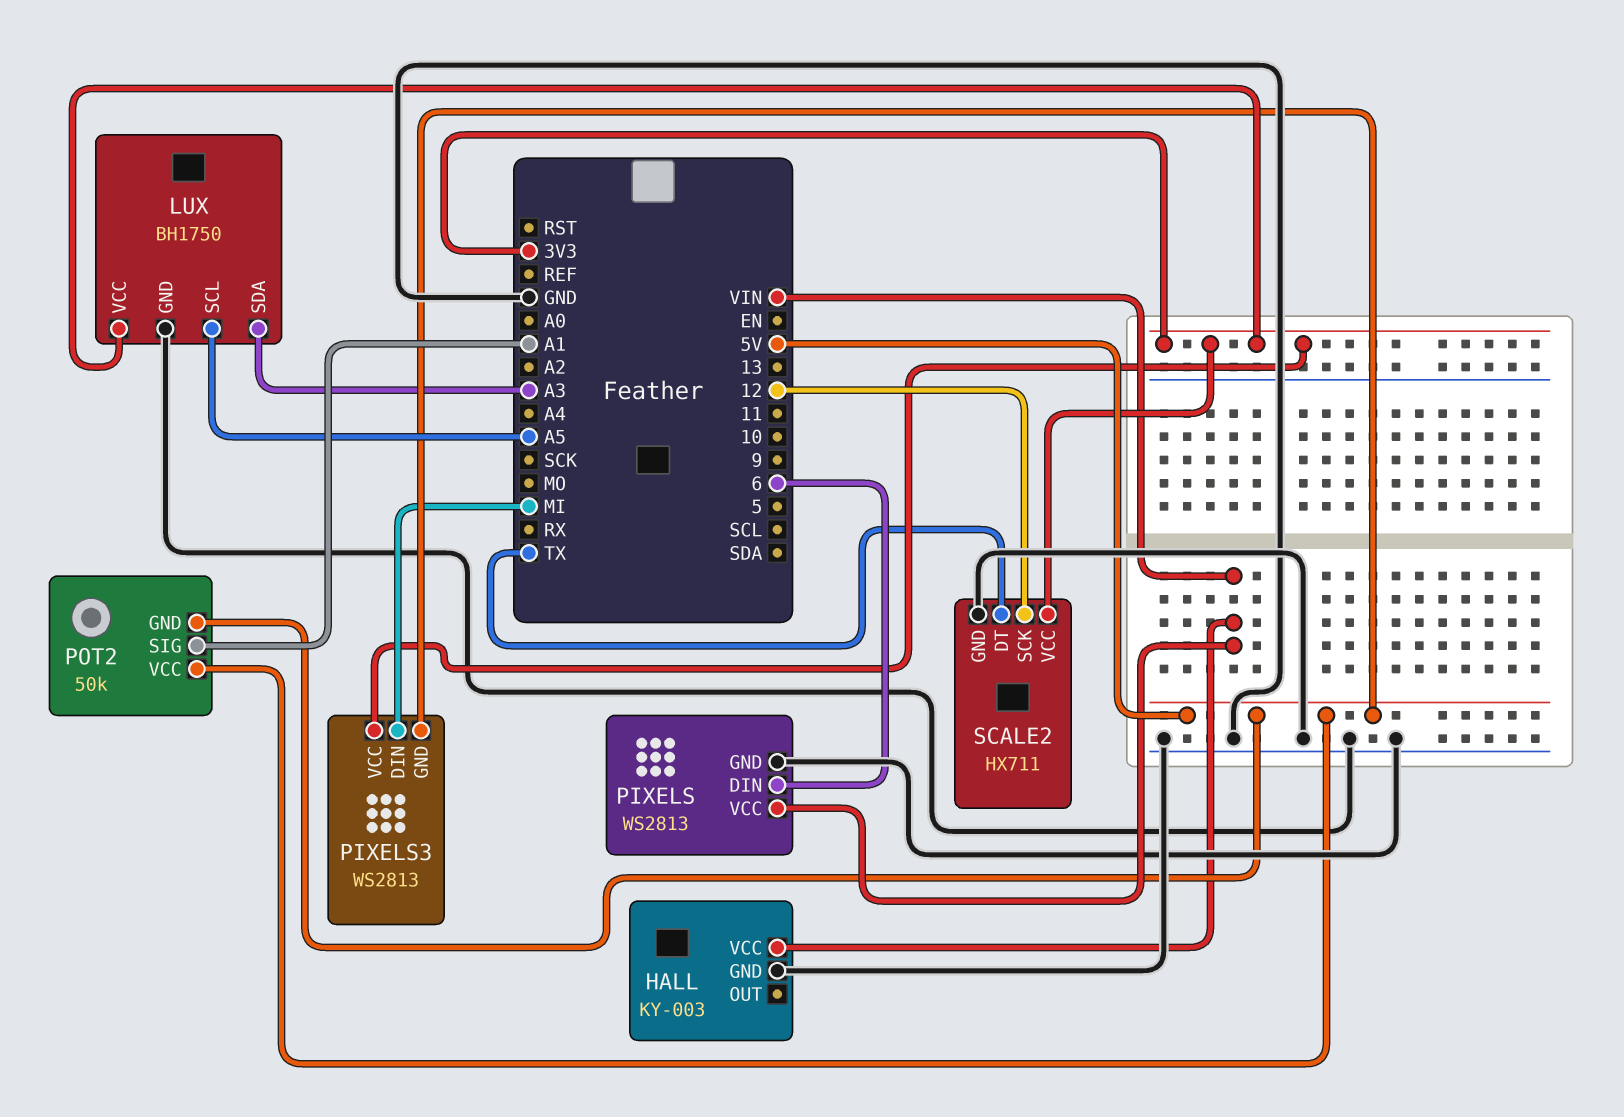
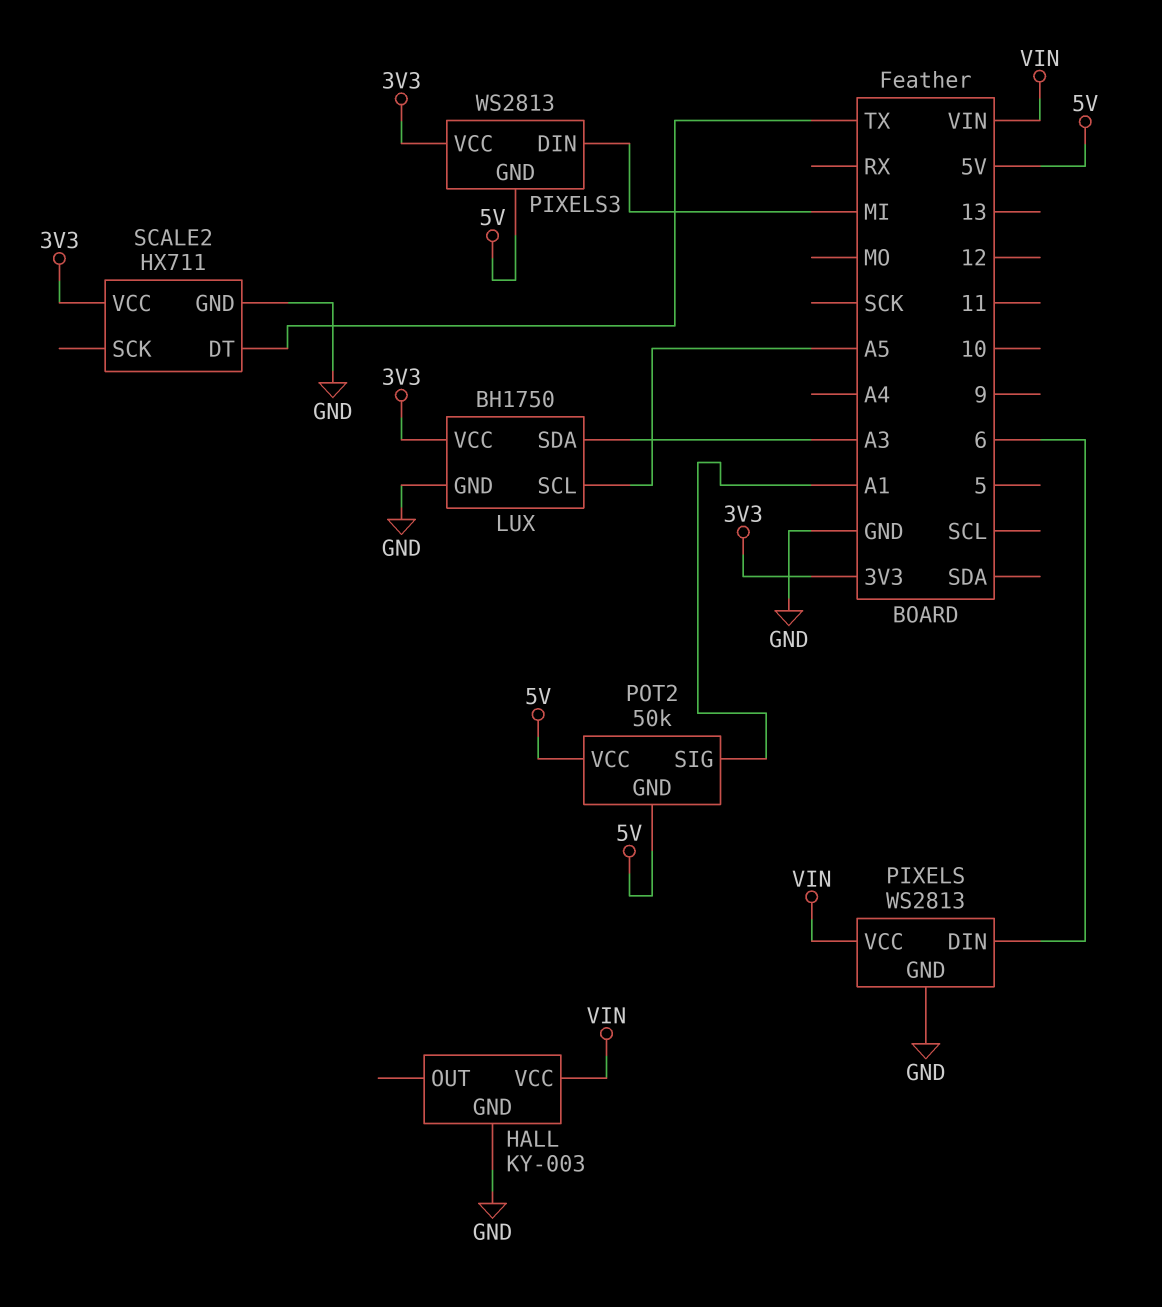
SCALE2 pin SCK: 12 -> none

